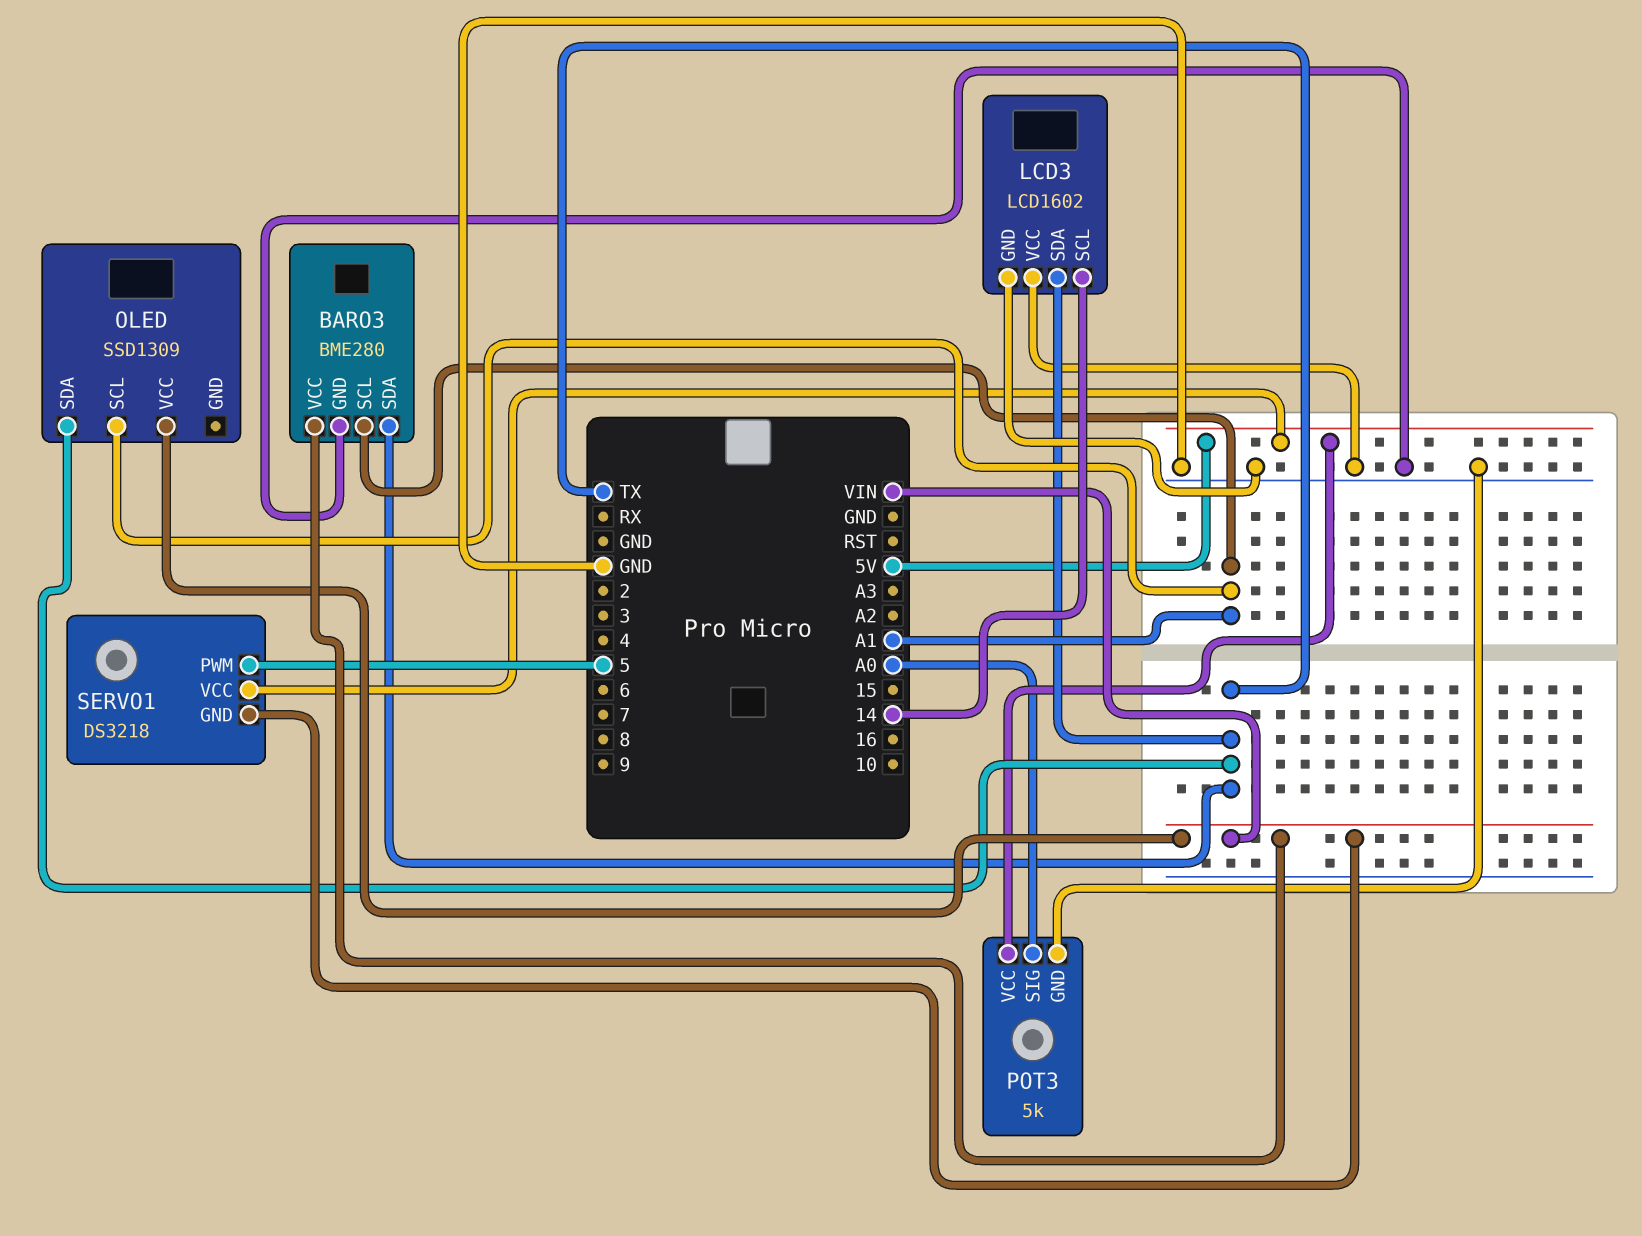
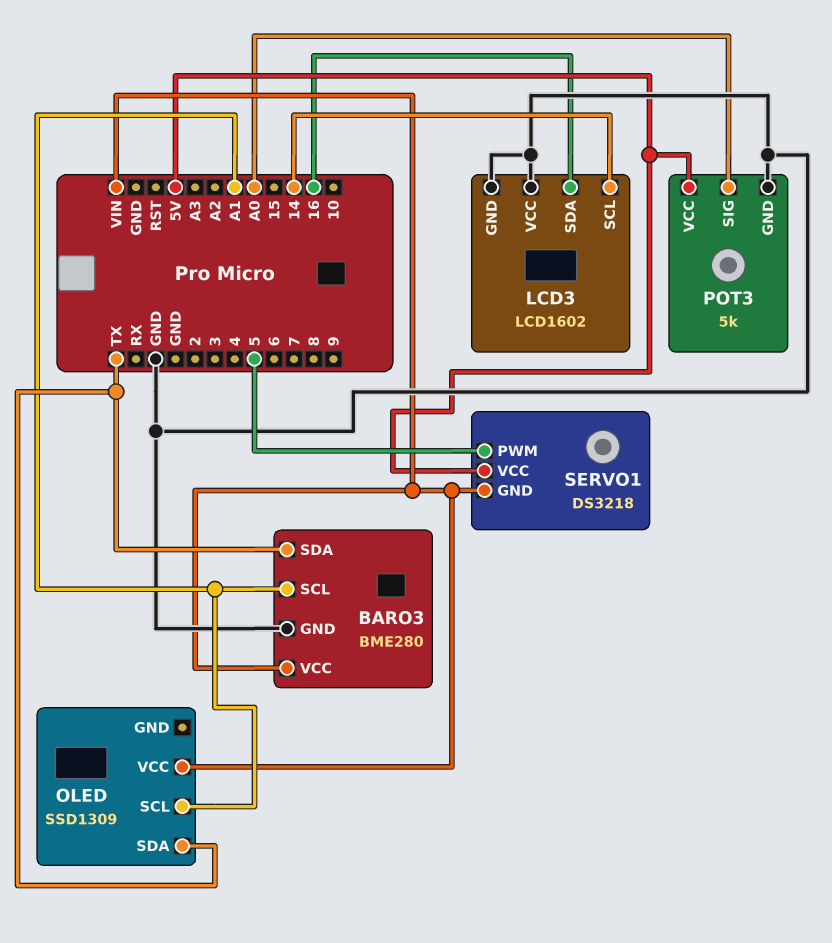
LCD3 pin SDA: TX -> 16

